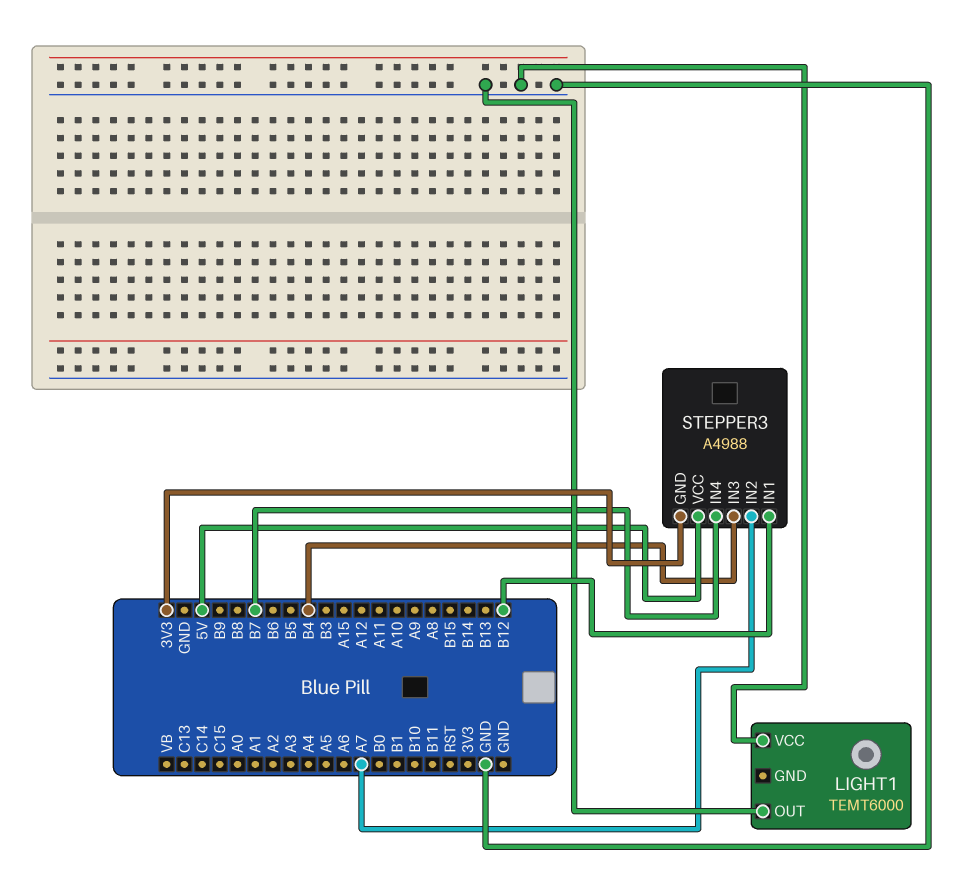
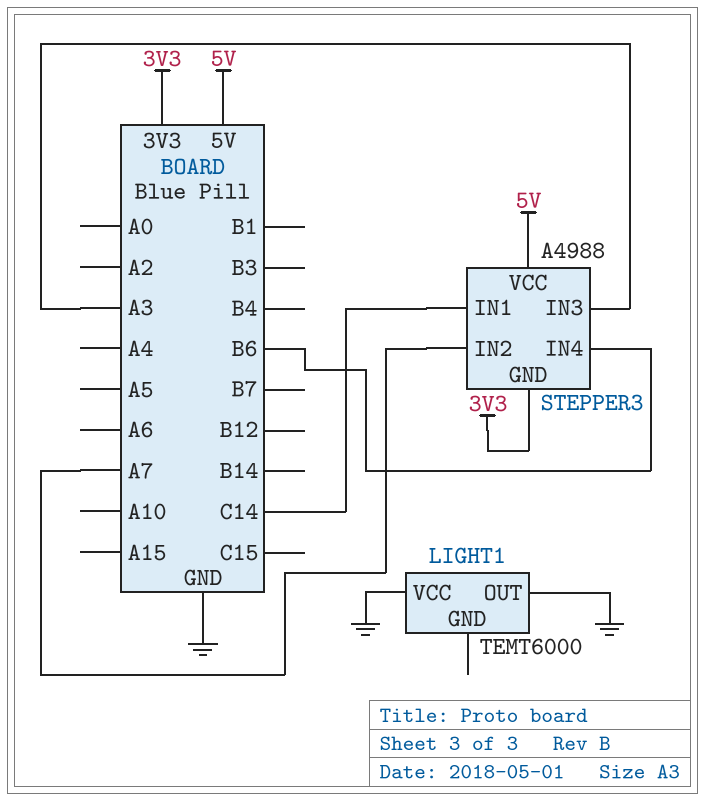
STEPPER3 pin IN1: B12 -> C14
STEPPER3 pin IN3: B4 -> A3
STEPPER3 pin IN4: B7 -> B6

